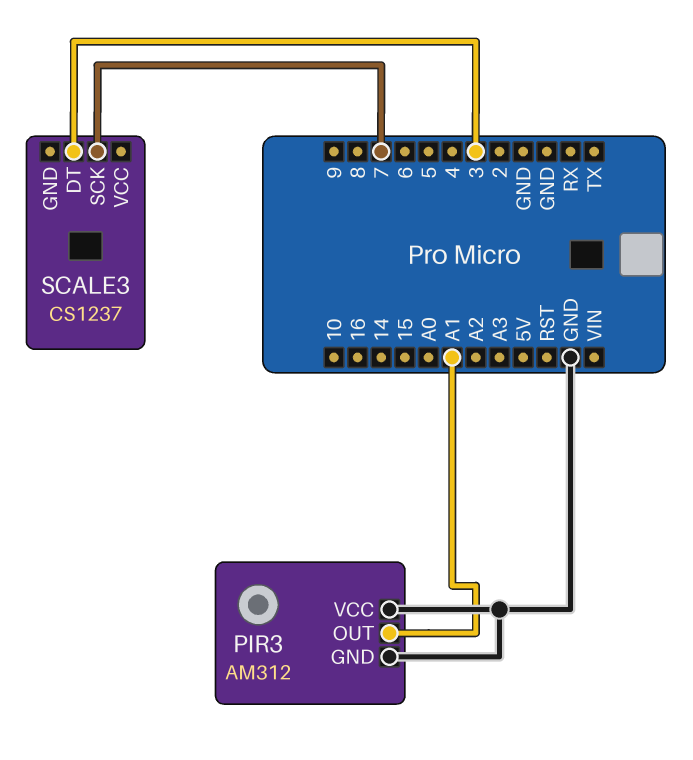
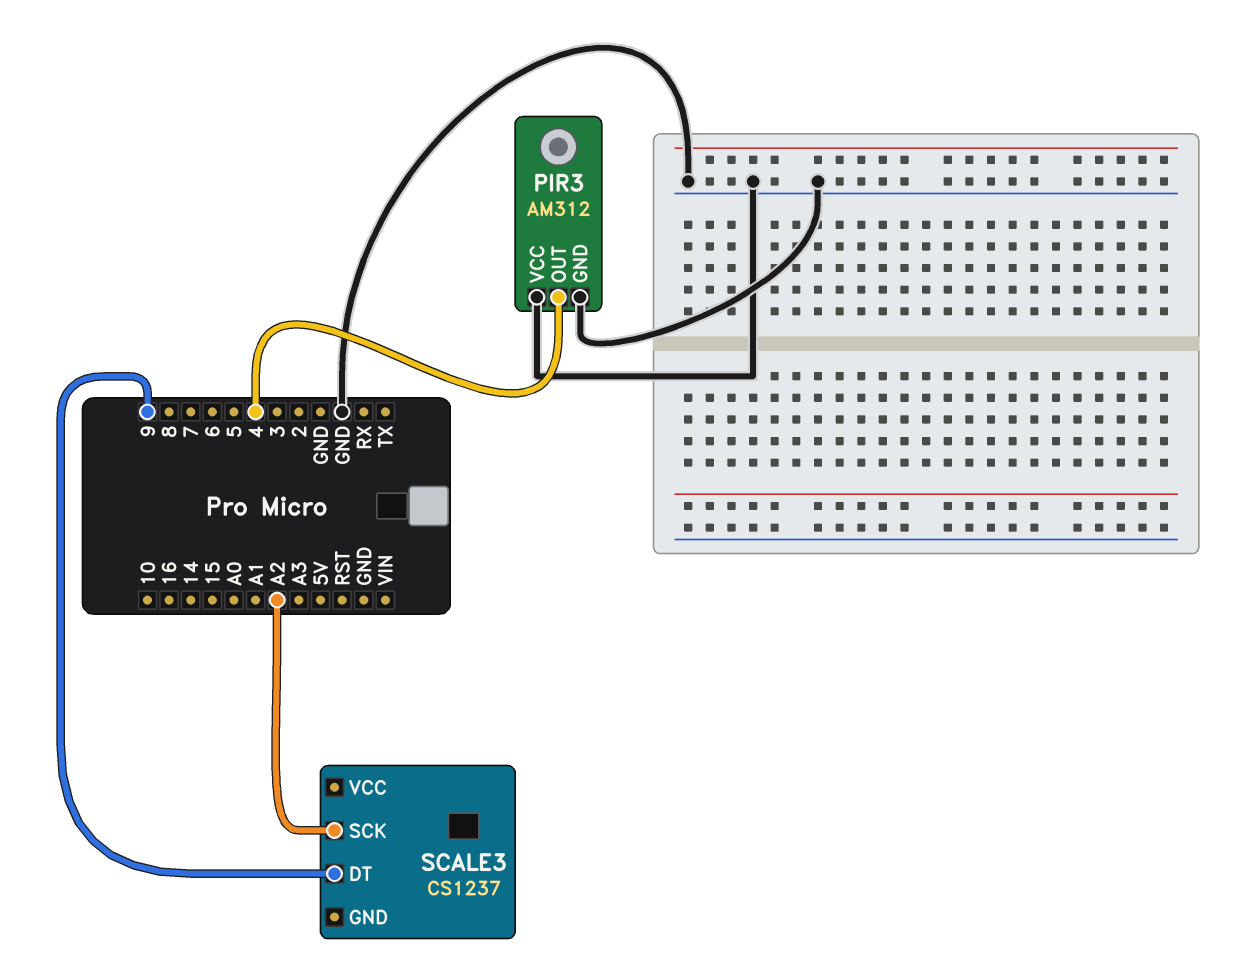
PIR3 pin OUT: A1 -> 4
SCALE3 pin DT: 3 -> 9
SCALE3 pin SCK: 7 -> A2

